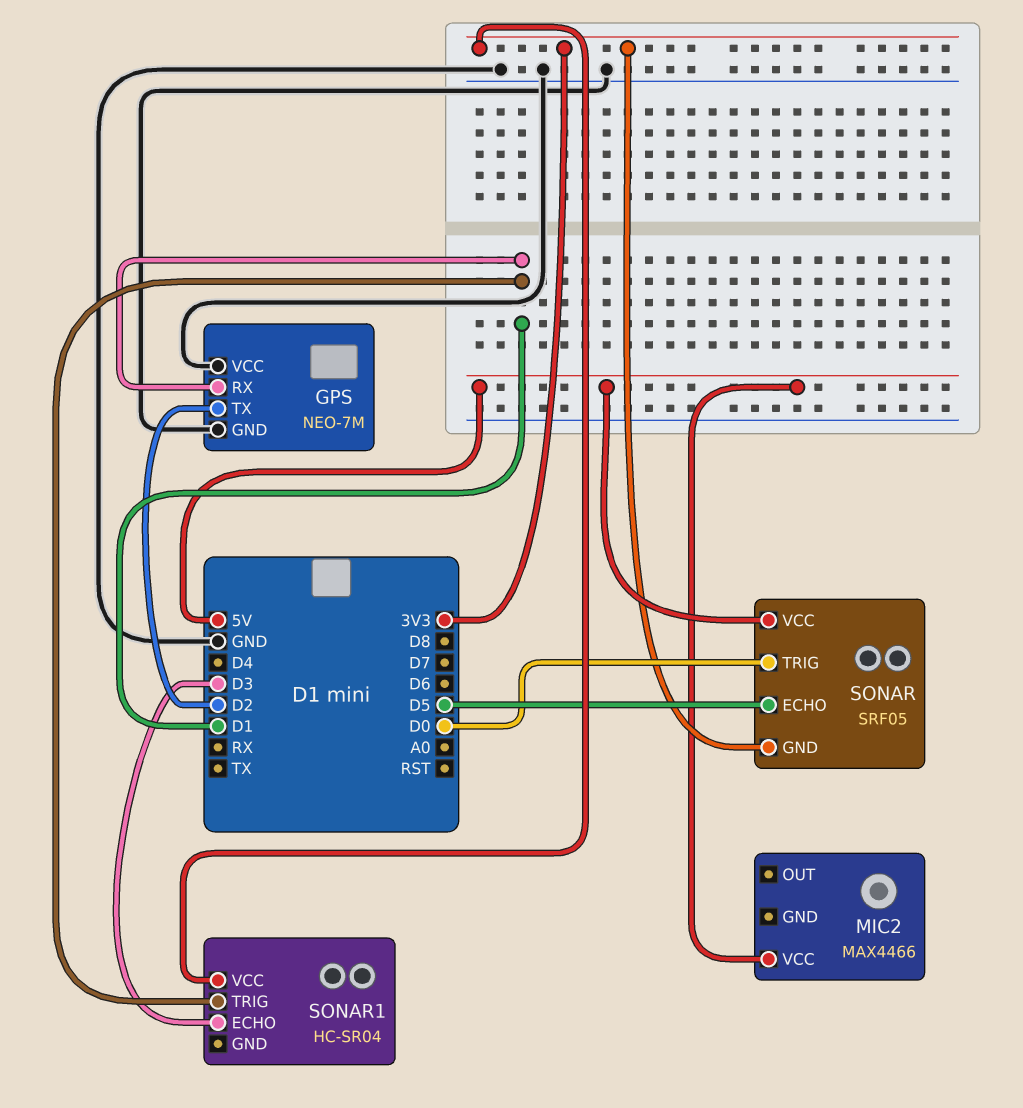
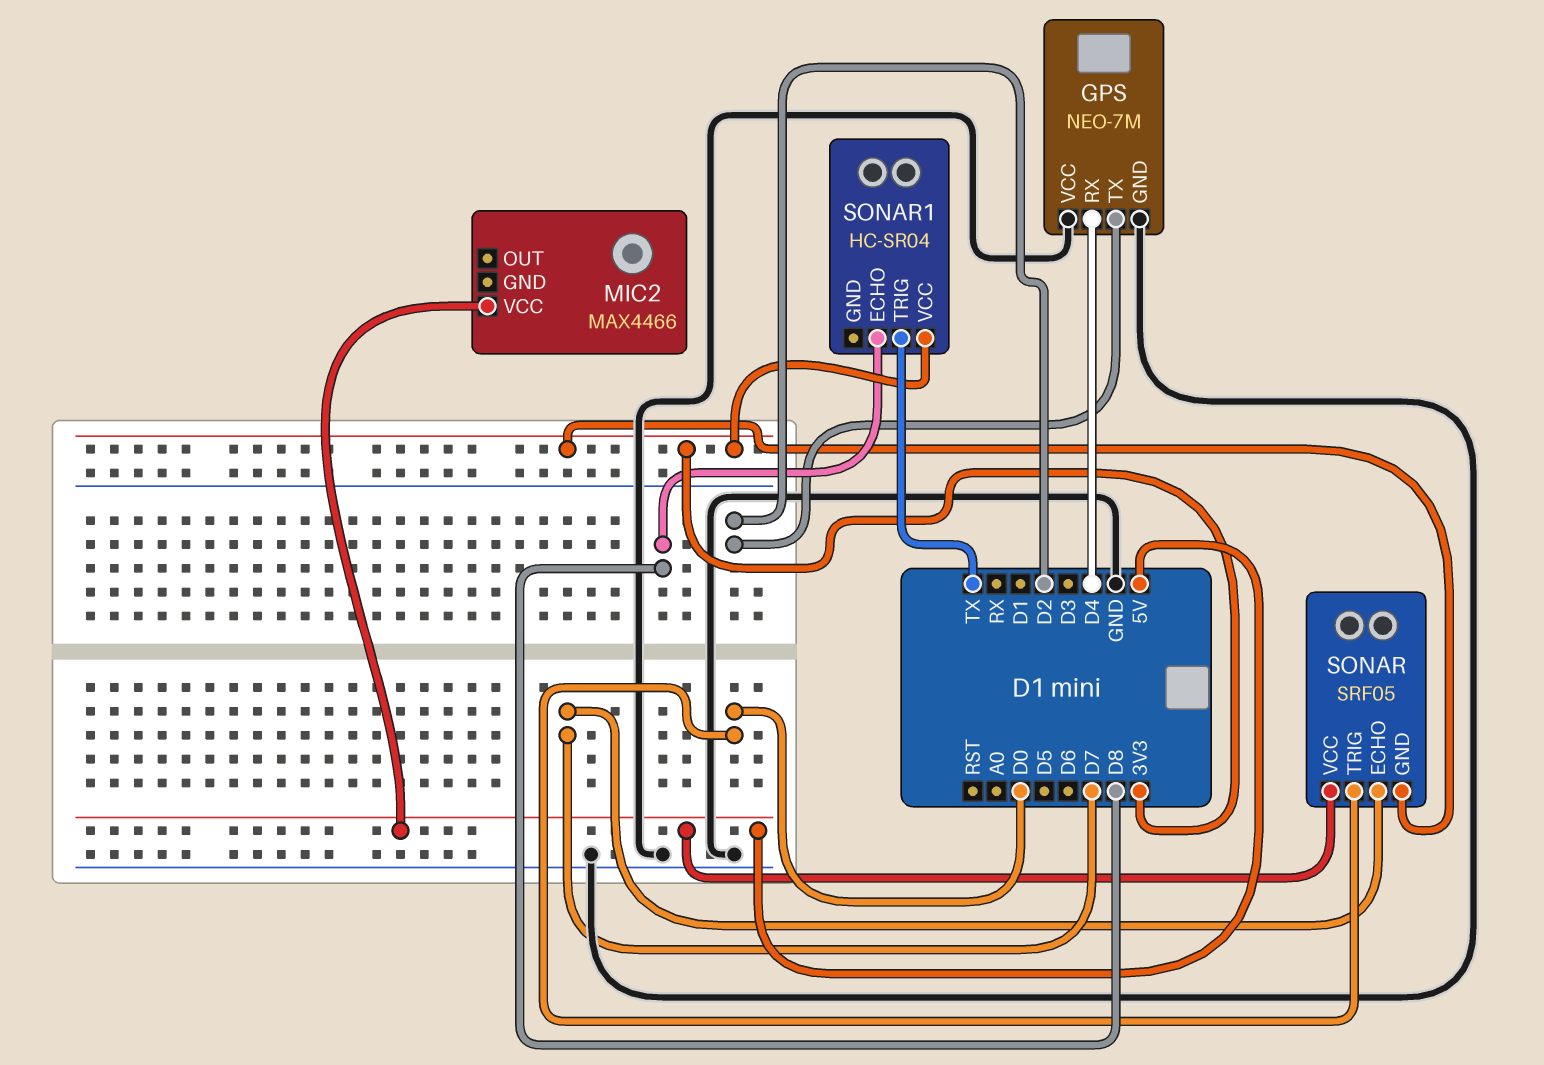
GPS pin RX: D1 -> D4
SONAR pin ECHO: D5 -> D7
SONAR1 pin ECHO: D3 -> D8
SONAR1 pin TRIG: D1 -> TX

